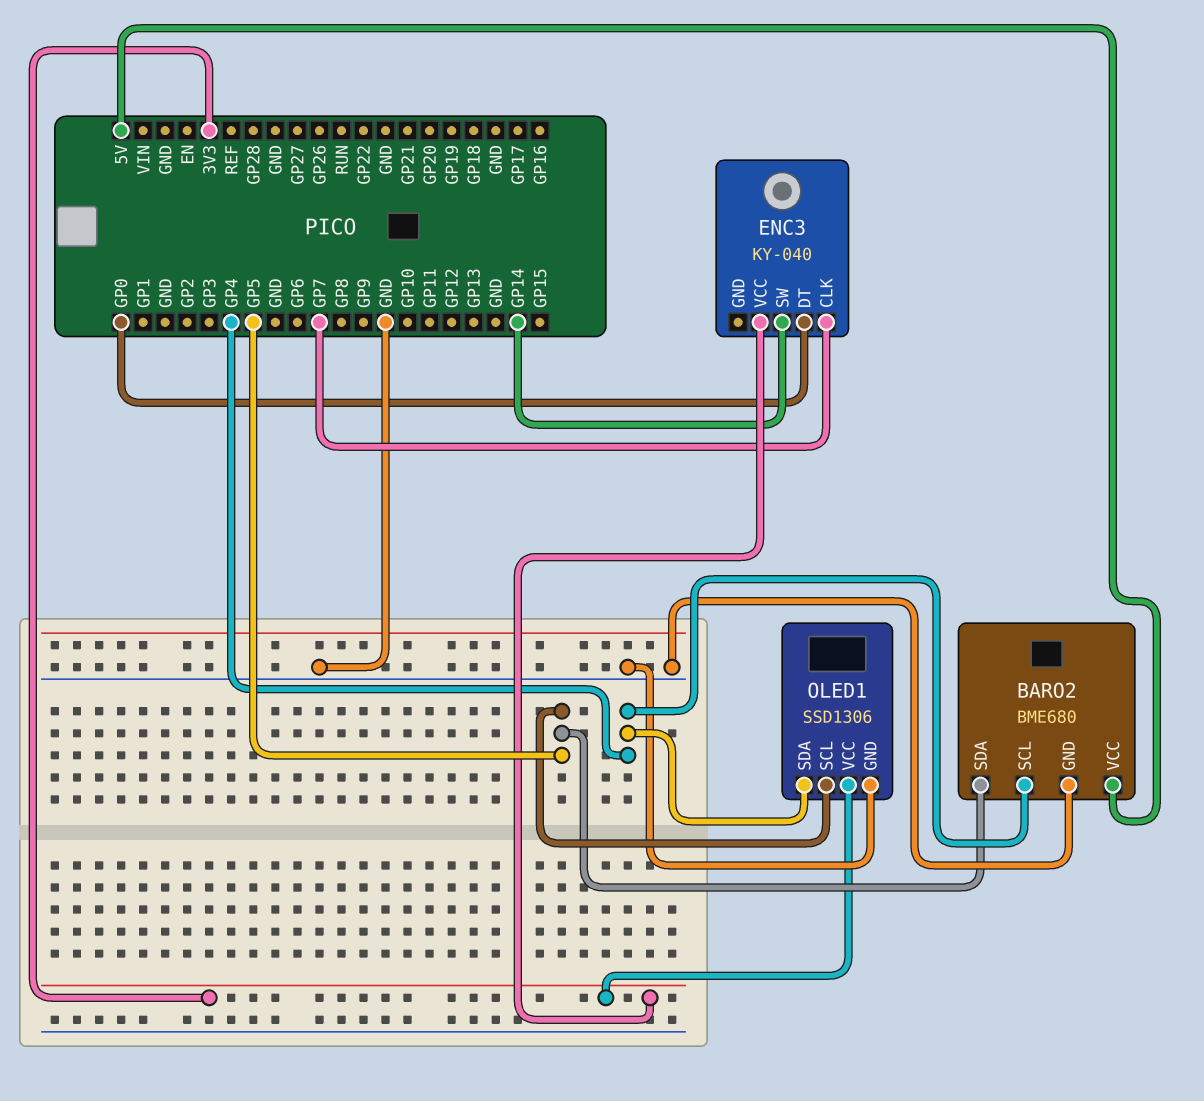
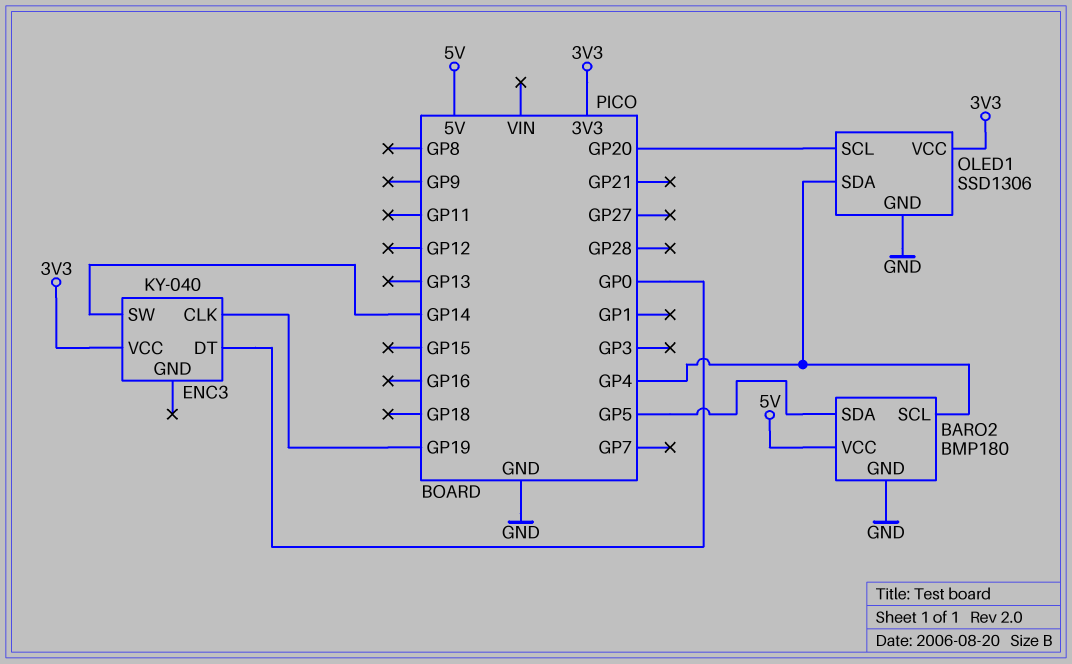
BARO2: BME680 -> BMP180
ENC3 pin CLK: GP7 -> GP19
OLED1 pin SCL: GP5 -> GP20

